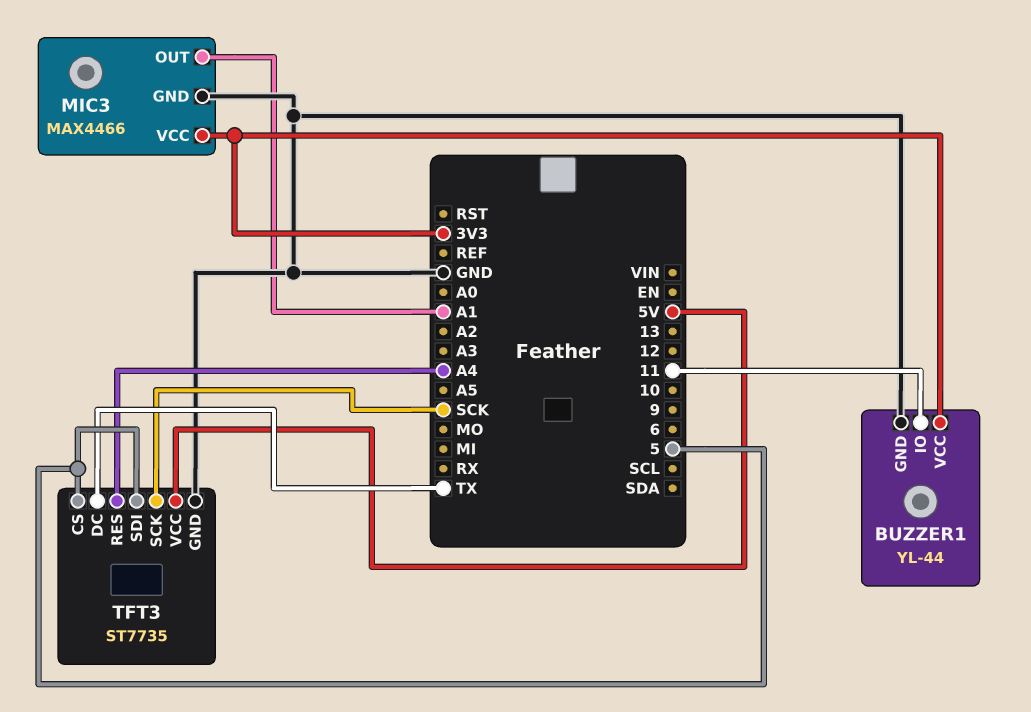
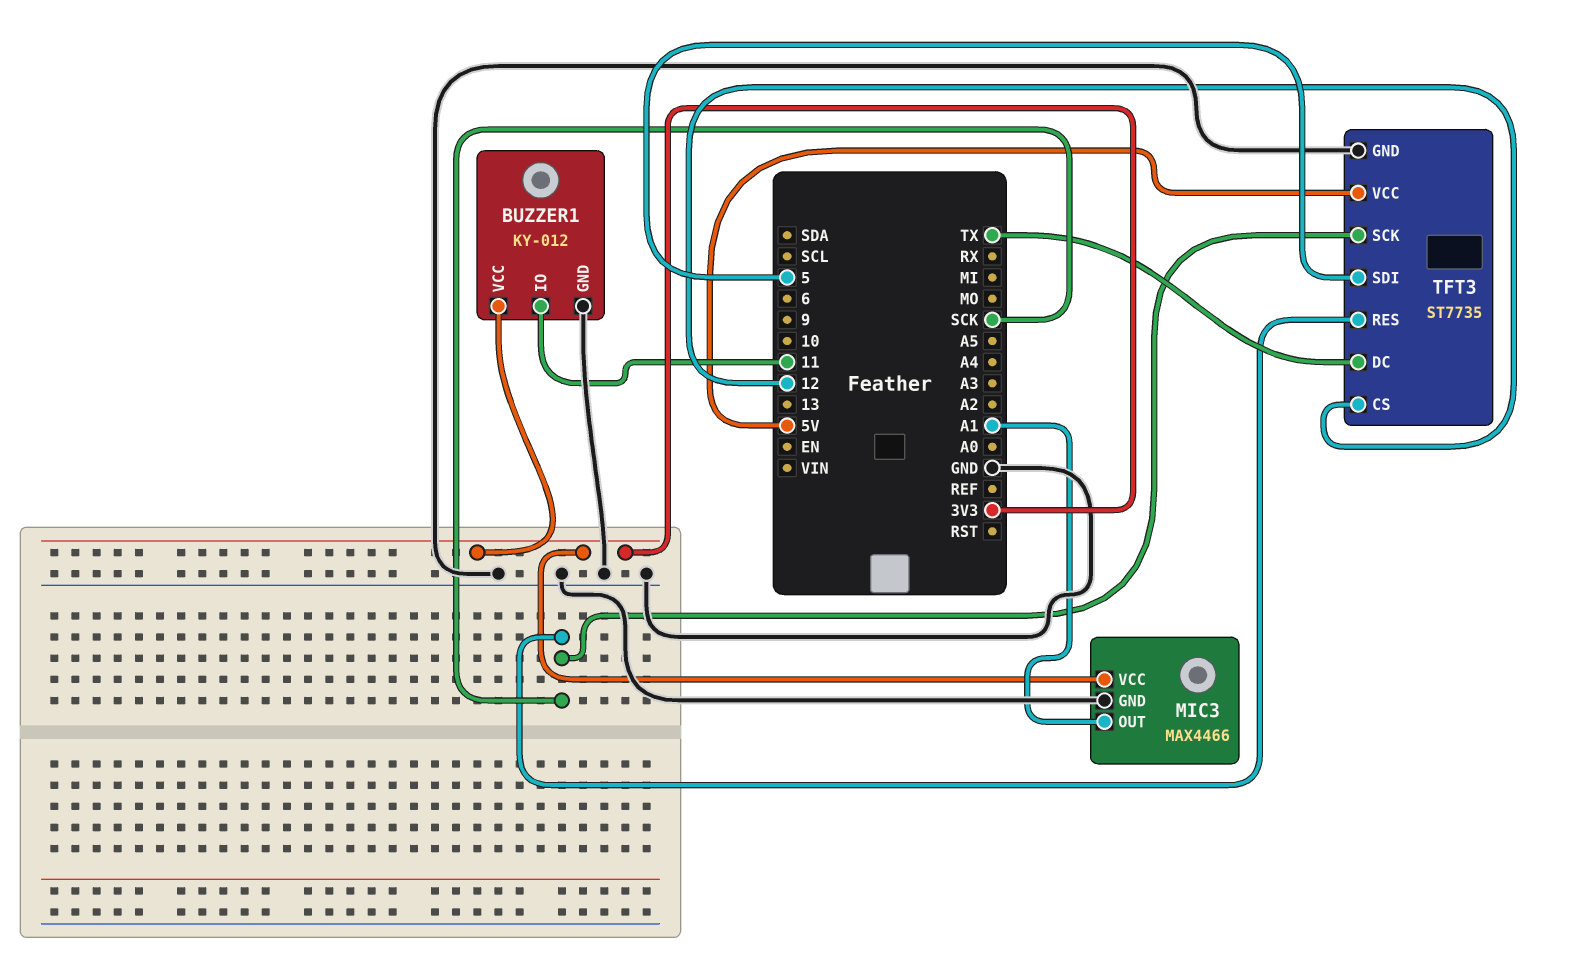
BUZZER1: YL-44 -> KY-012
TFT3 pin CS: 5 -> 12
TFT3 pin RES: A4 -> SCK

